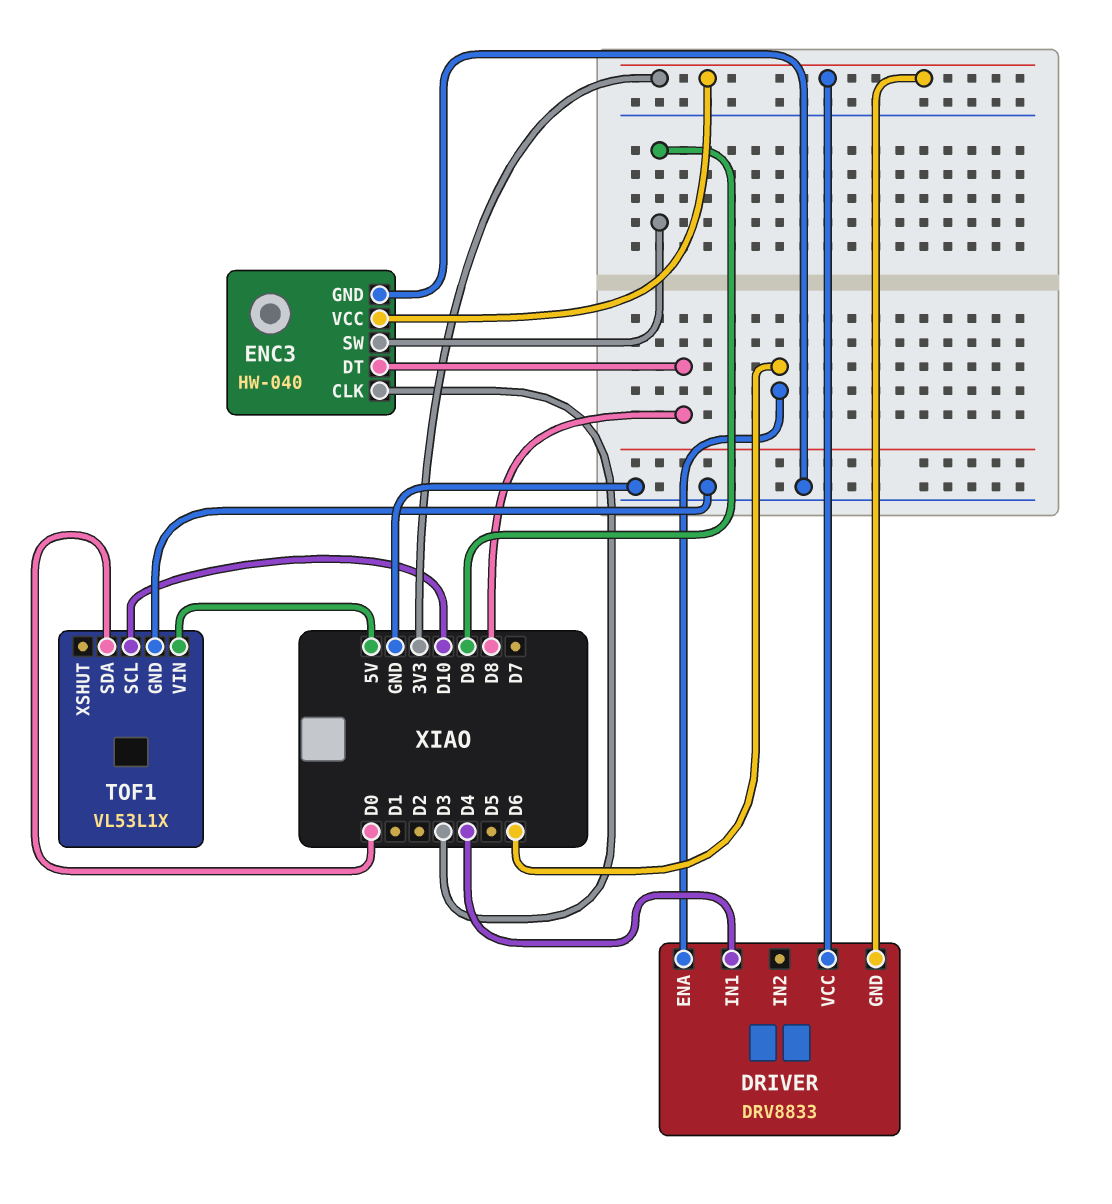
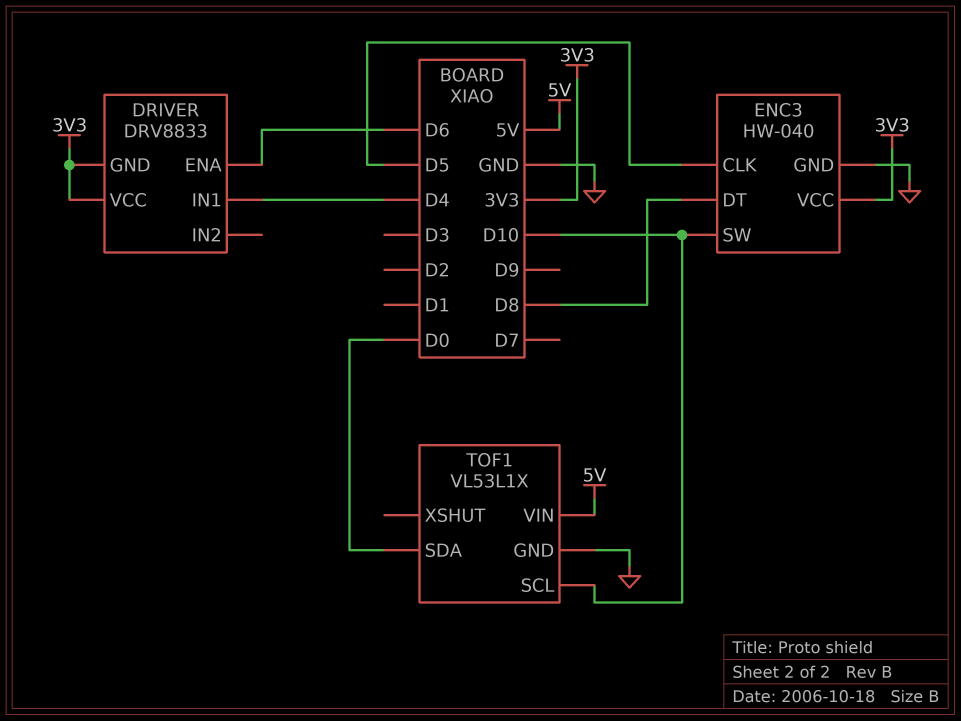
ENC3 pin CLK: D3 -> D5
ENC3 pin SW: D9 -> D10

